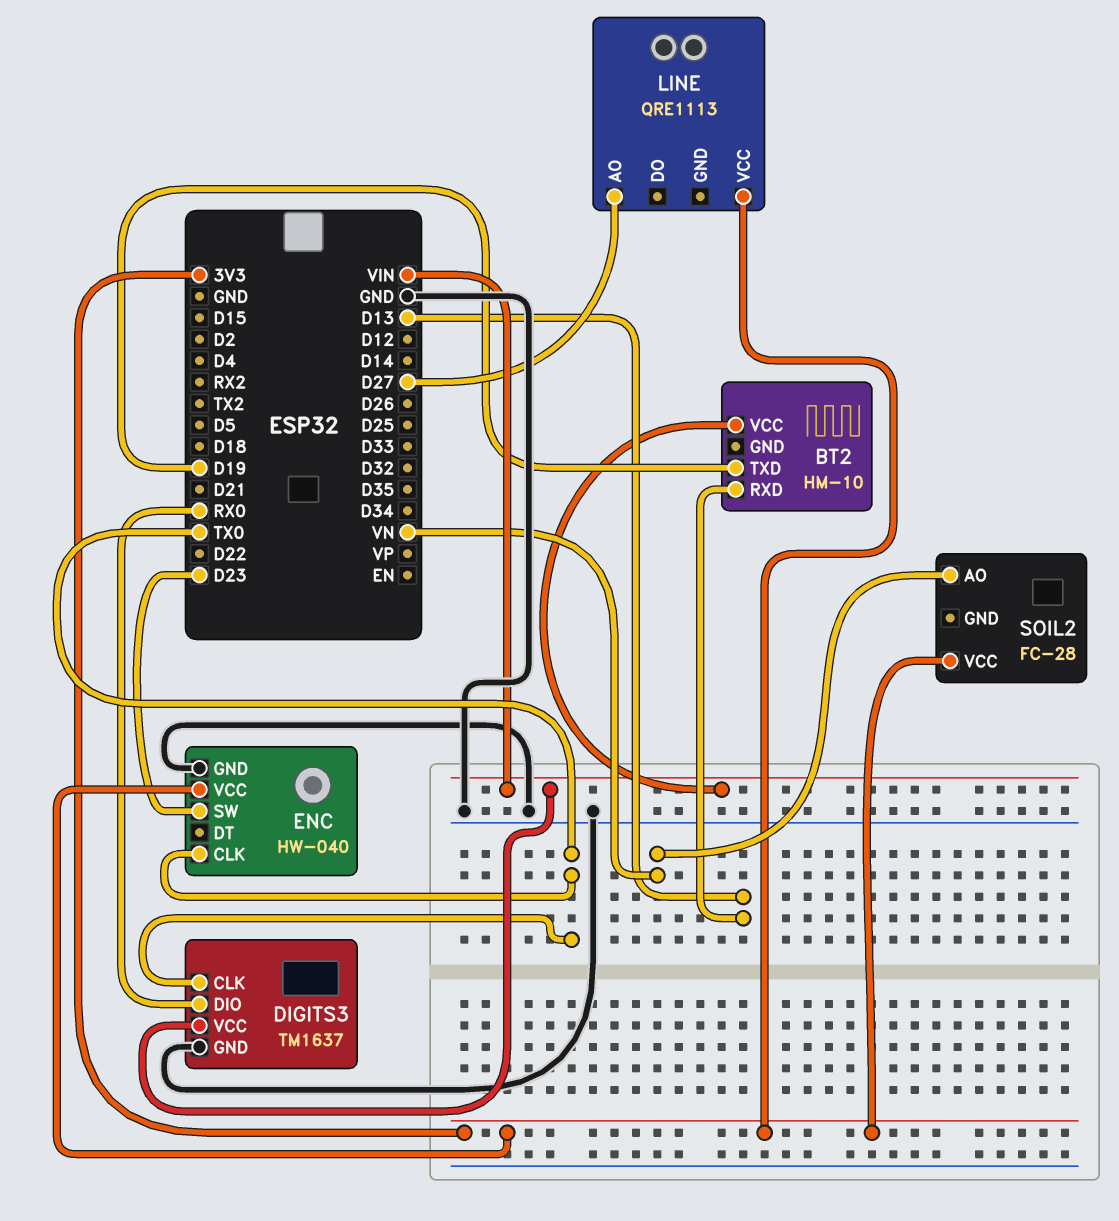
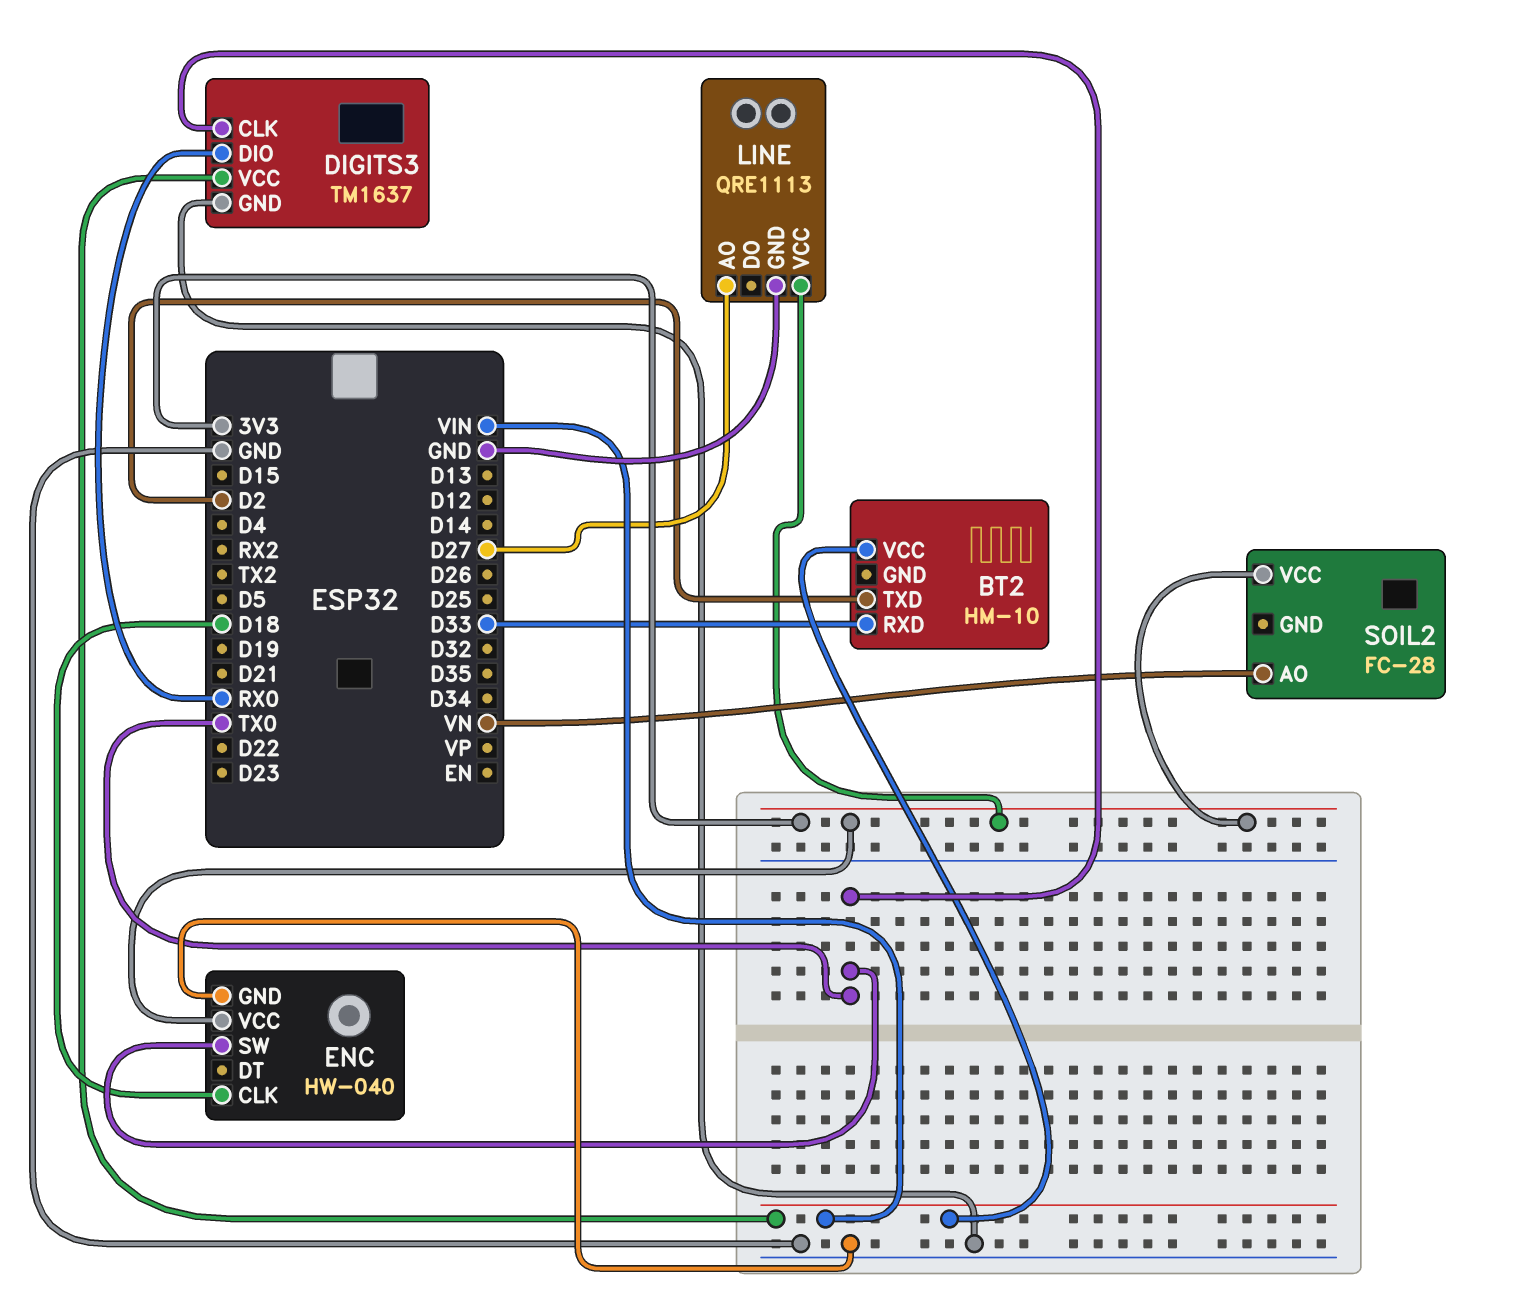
BT2 pin RXD: D13 -> D33
BT2 pin TXD: D19 -> D2
ENC pin CLK: TX0 -> D18
ENC pin SW: D23 -> TX0
LINE pin GND: none -> GND

